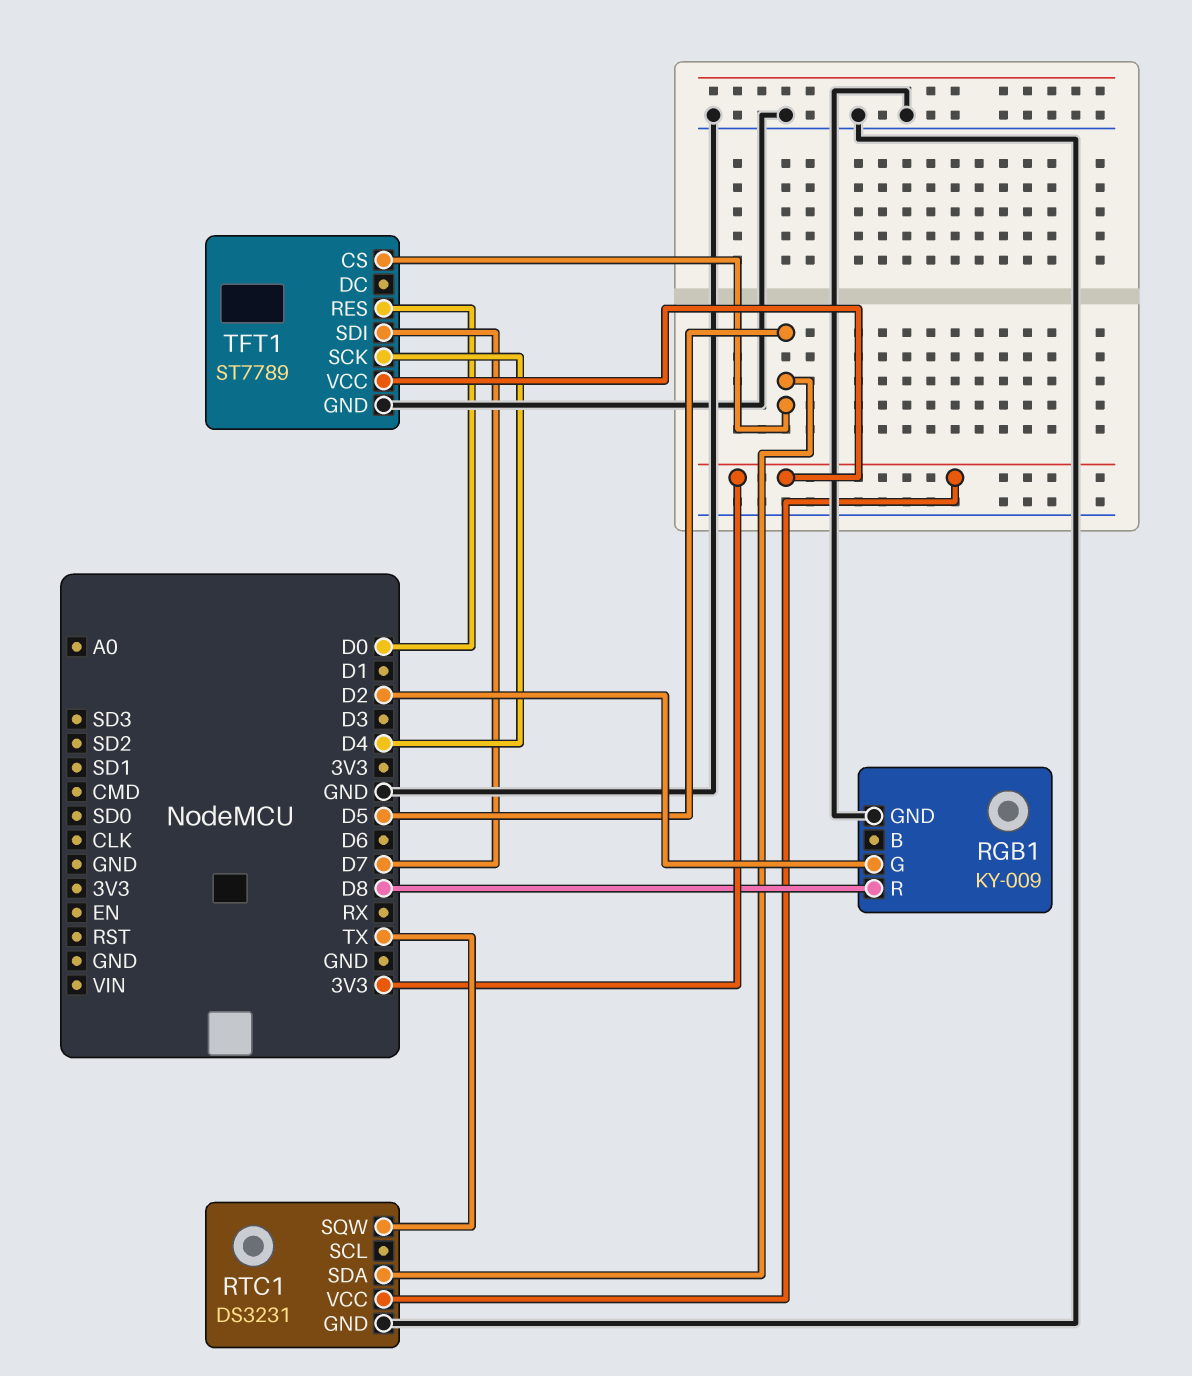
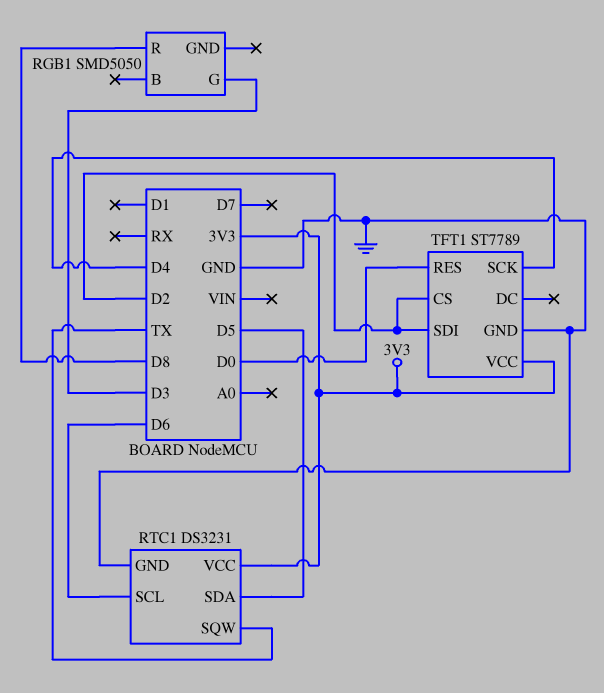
RGB1: KY-009 -> SMD5050
RGB1 pin G: D2 -> D3
RGB1 pin GND: GND -> none
RTC1 pin SCL: none -> D6
TFT1 pin CS: D5 -> D2
TFT1 pin SDI: D7 -> D2

